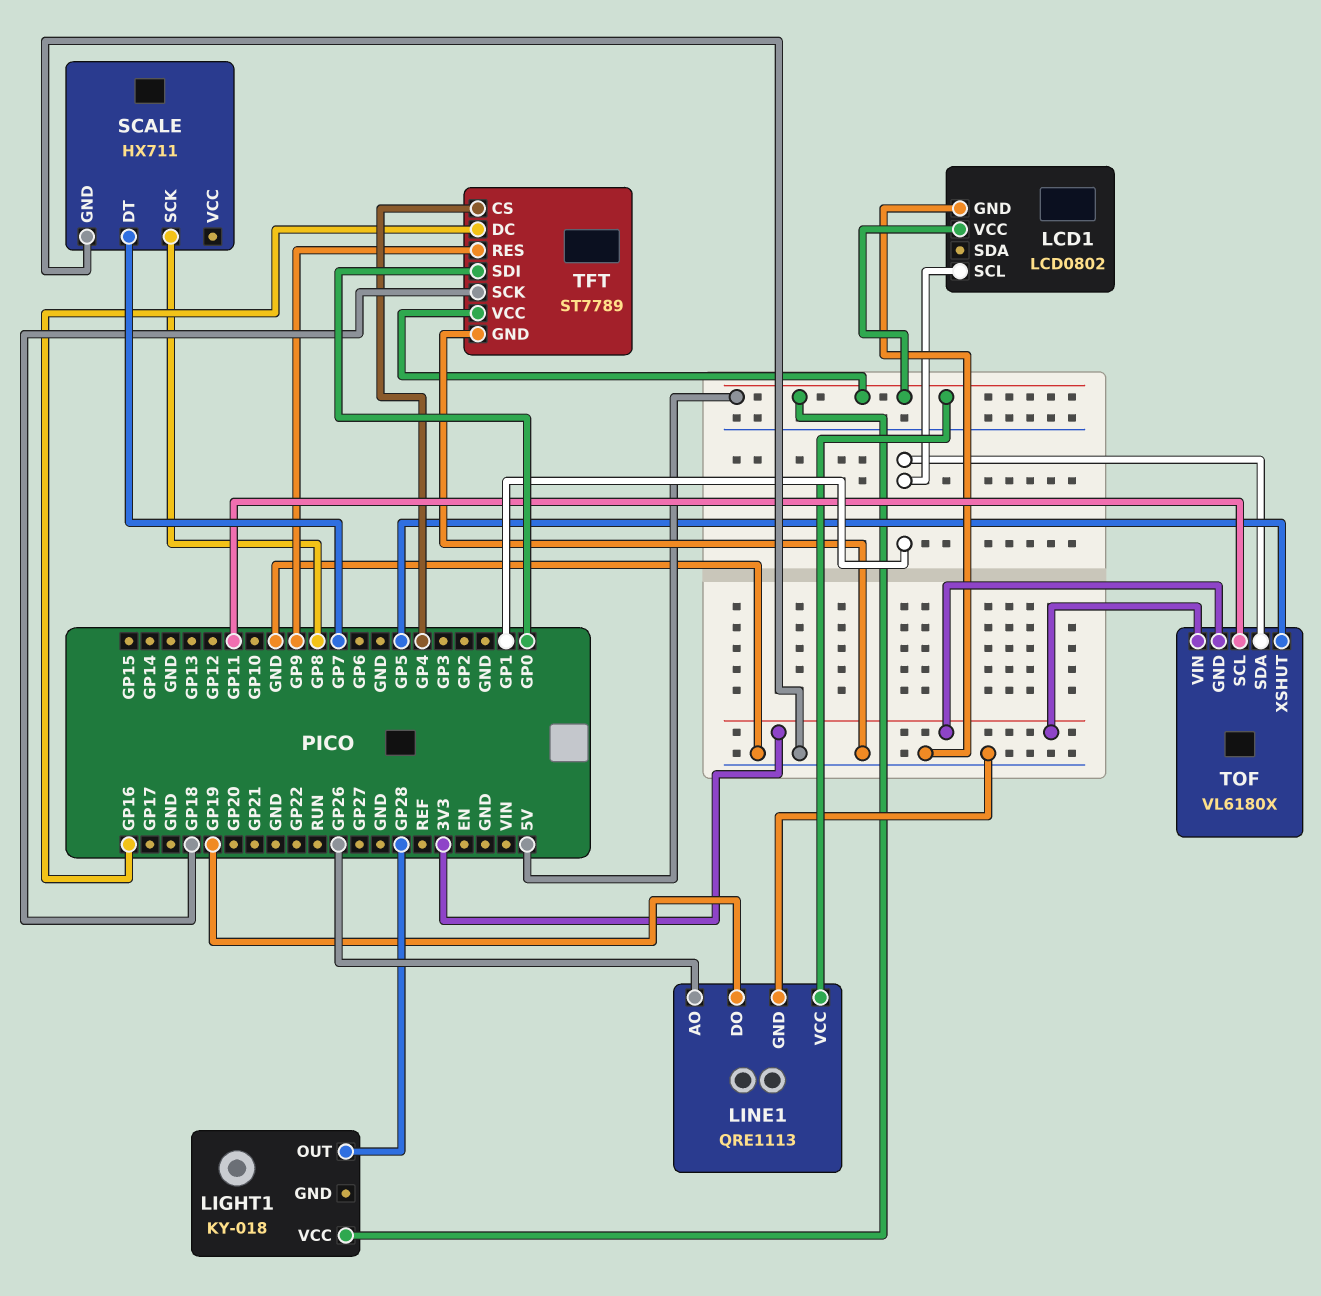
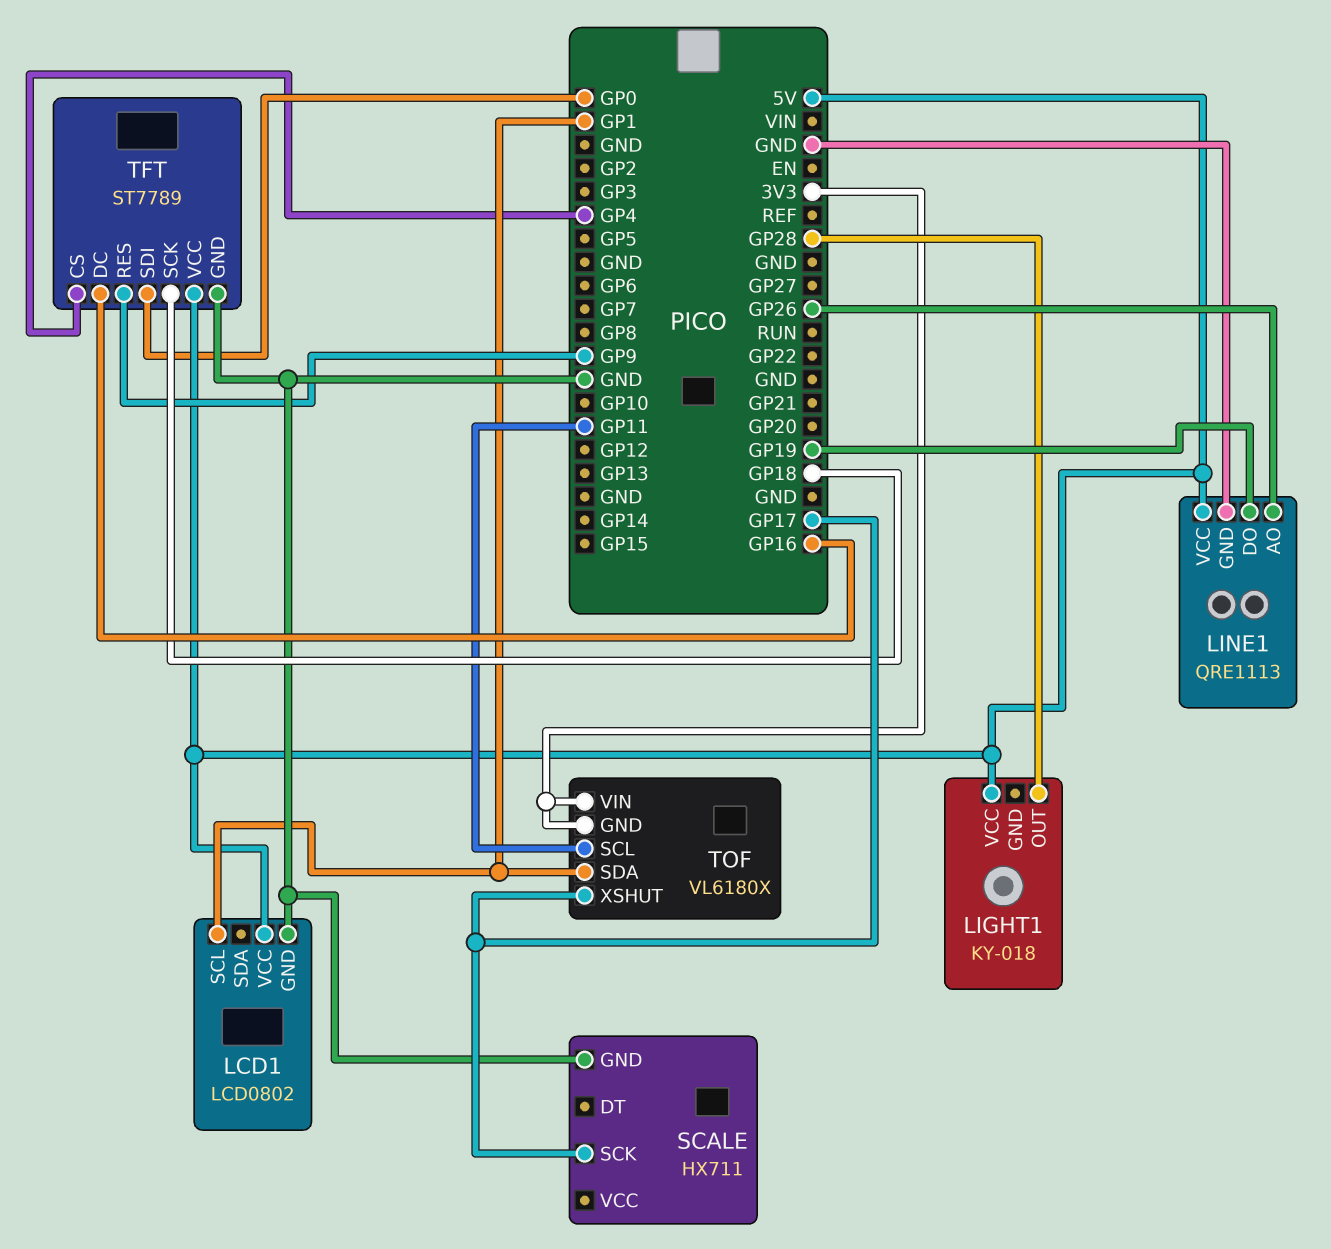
SCALE pin DT: GP7 -> none
SCALE pin SCK: GP8 -> GP17
TOF pin XSHUT: GP5 -> GP17

